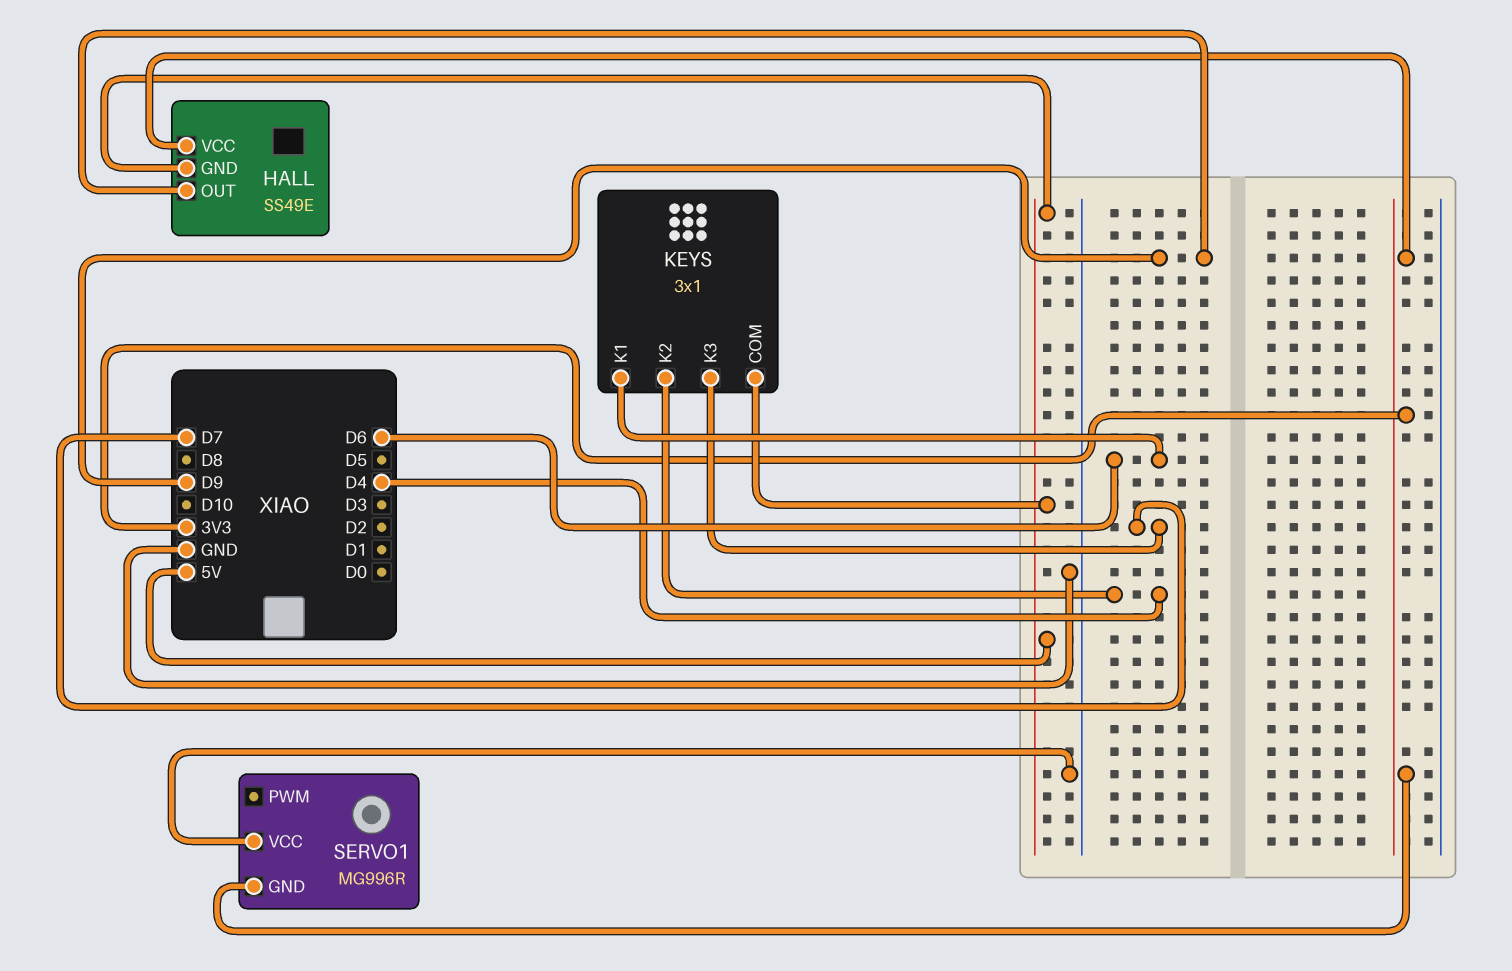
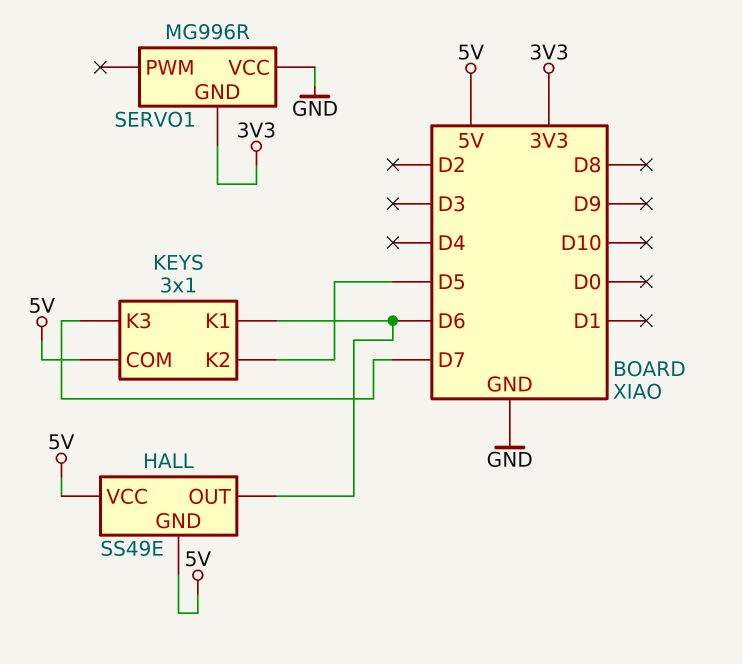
HALL pin OUT: D9 -> D6
HALL pin VCC: 3V3 -> 5V
KEYS pin K2: D4 -> D5

